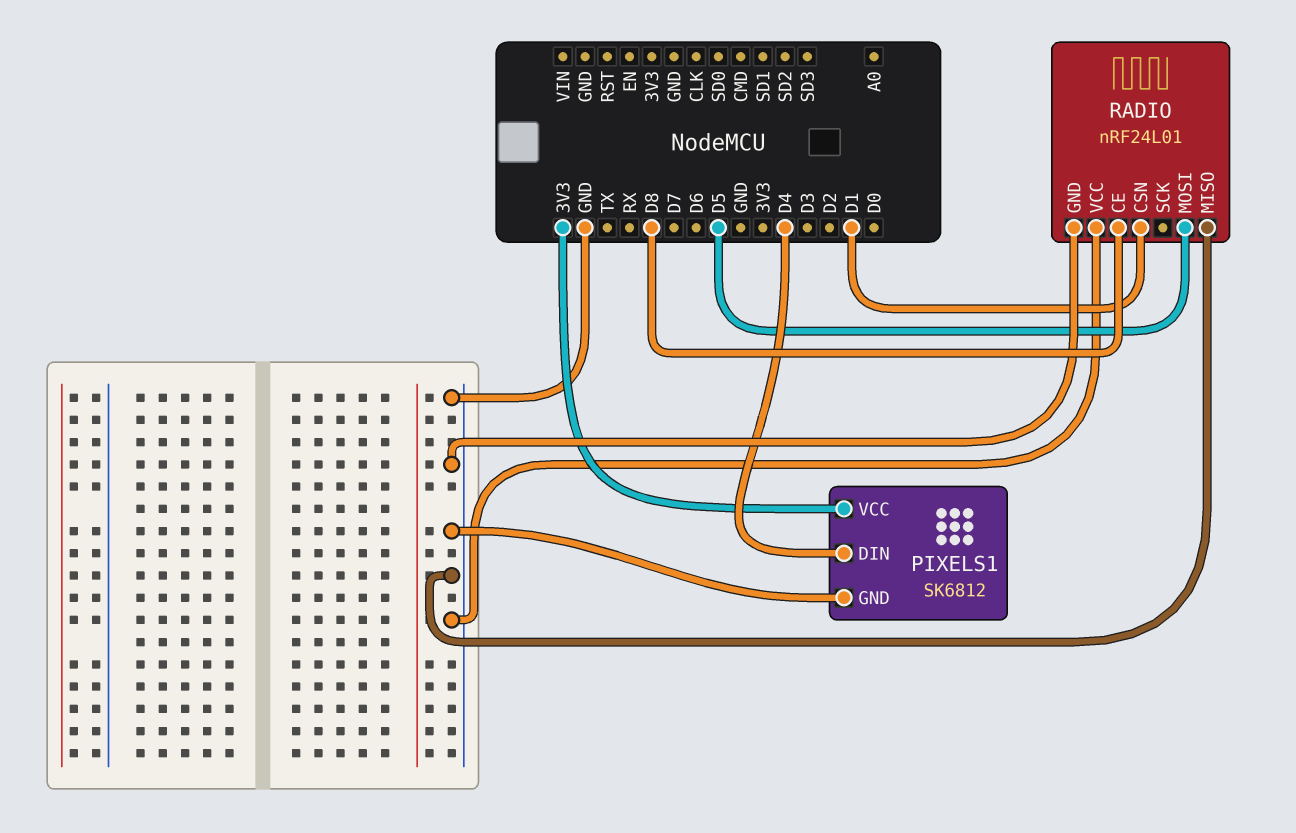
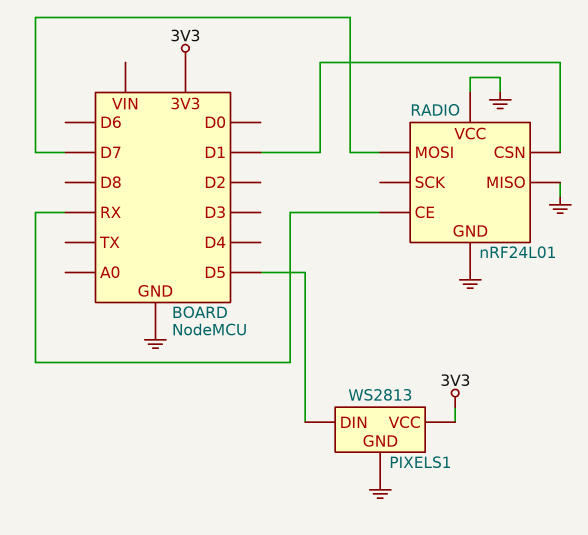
PIXELS1: SK6812 -> WS2813
PIXELS1 pin DIN: D4 -> D5
RADIO pin CE: D8 -> RX
RADIO pin MOSI: D5 -> D7

